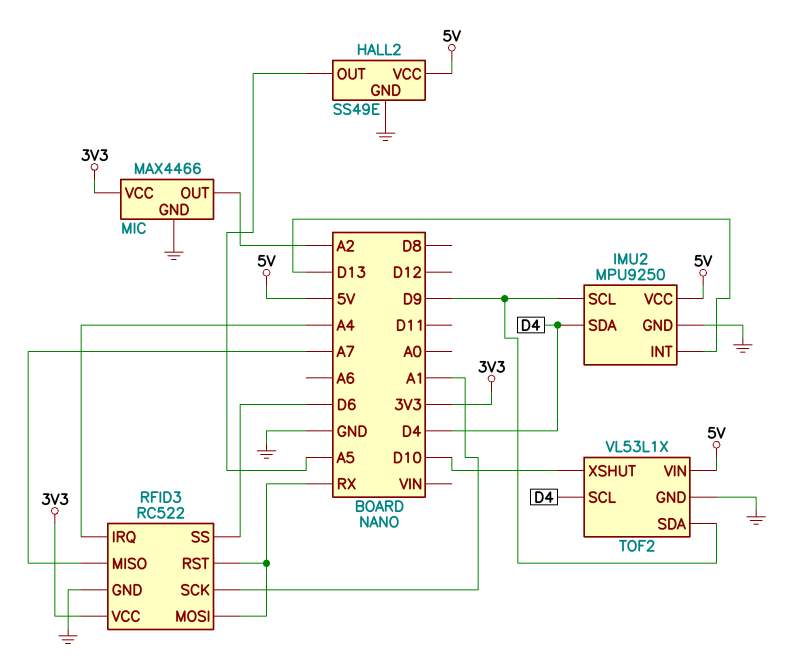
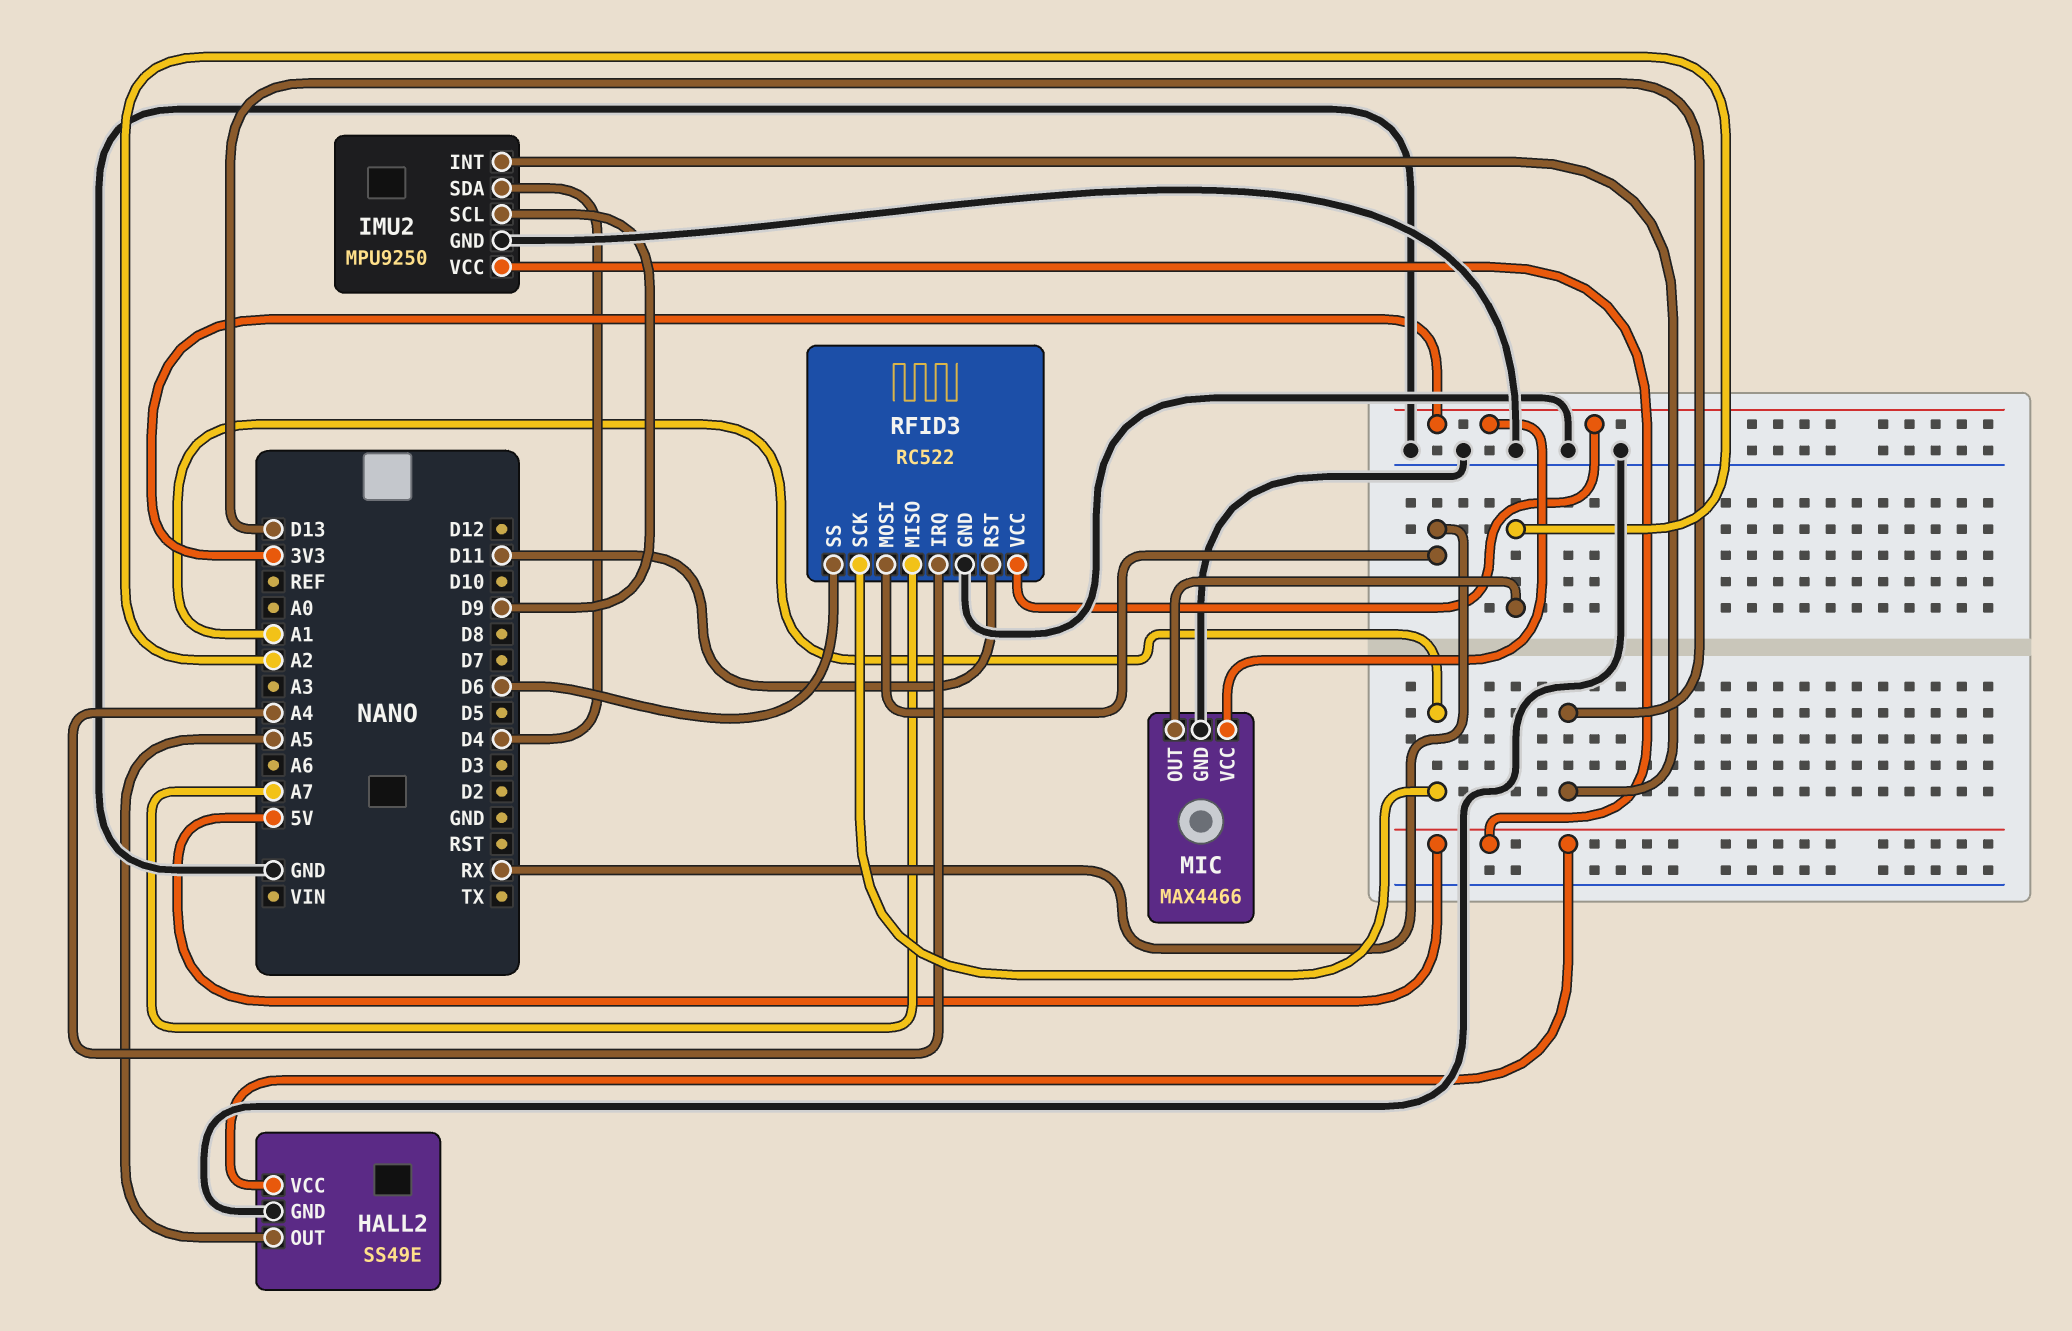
RFID3 pin RST: RX -> D11
TOF2: VL53L1X -> none
TOF2 pin GND: GND -> none
TOF2 pin SCL: D4 -> none
TOF2 pin SDA: D9 -> none
TOF2 pin VIN: 5V -> none
TOF2 pin XSHUT: D10 -> none

